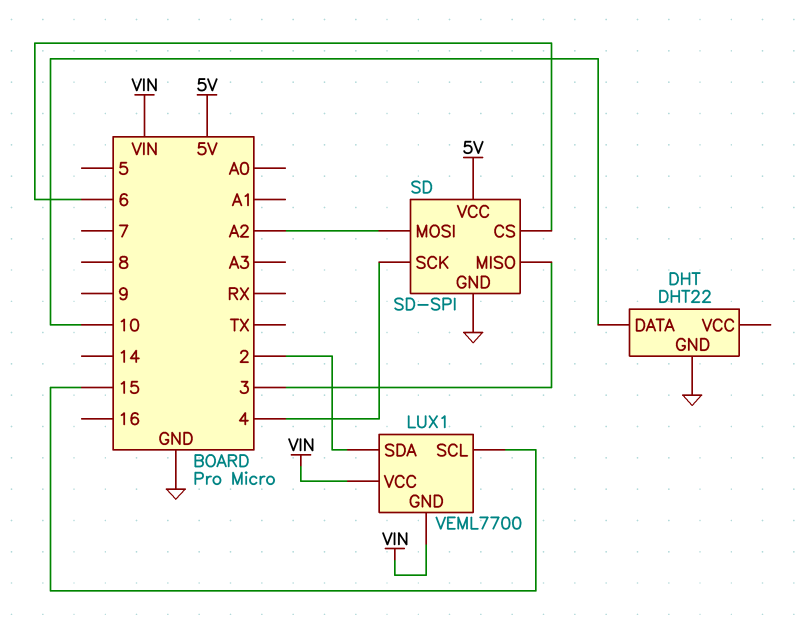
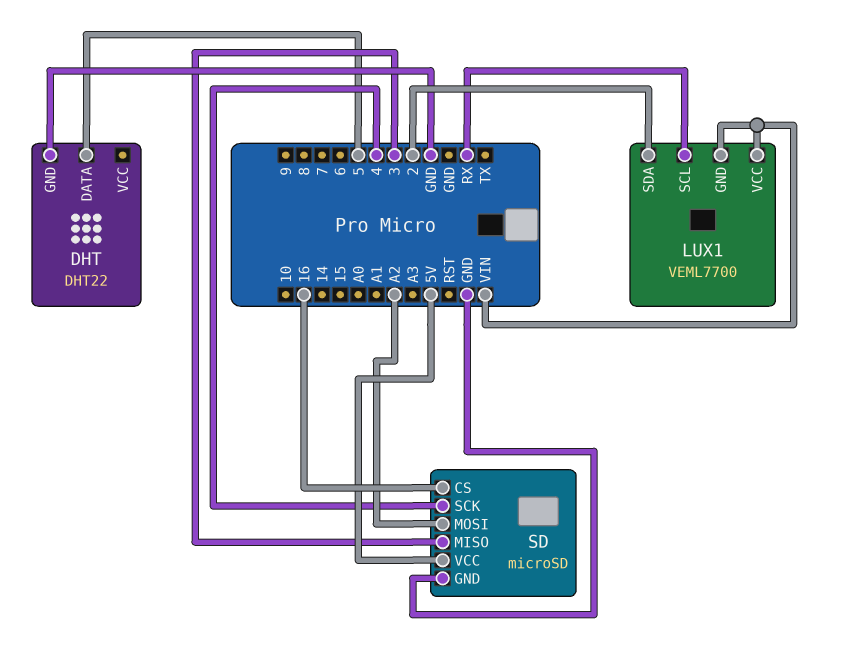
DHT pin DATA: 10 -> 5
LUX1 pin SCL: 15 -> RX
SD: SD-SPI -> microSD
SD pin CS: 6 -> 16

